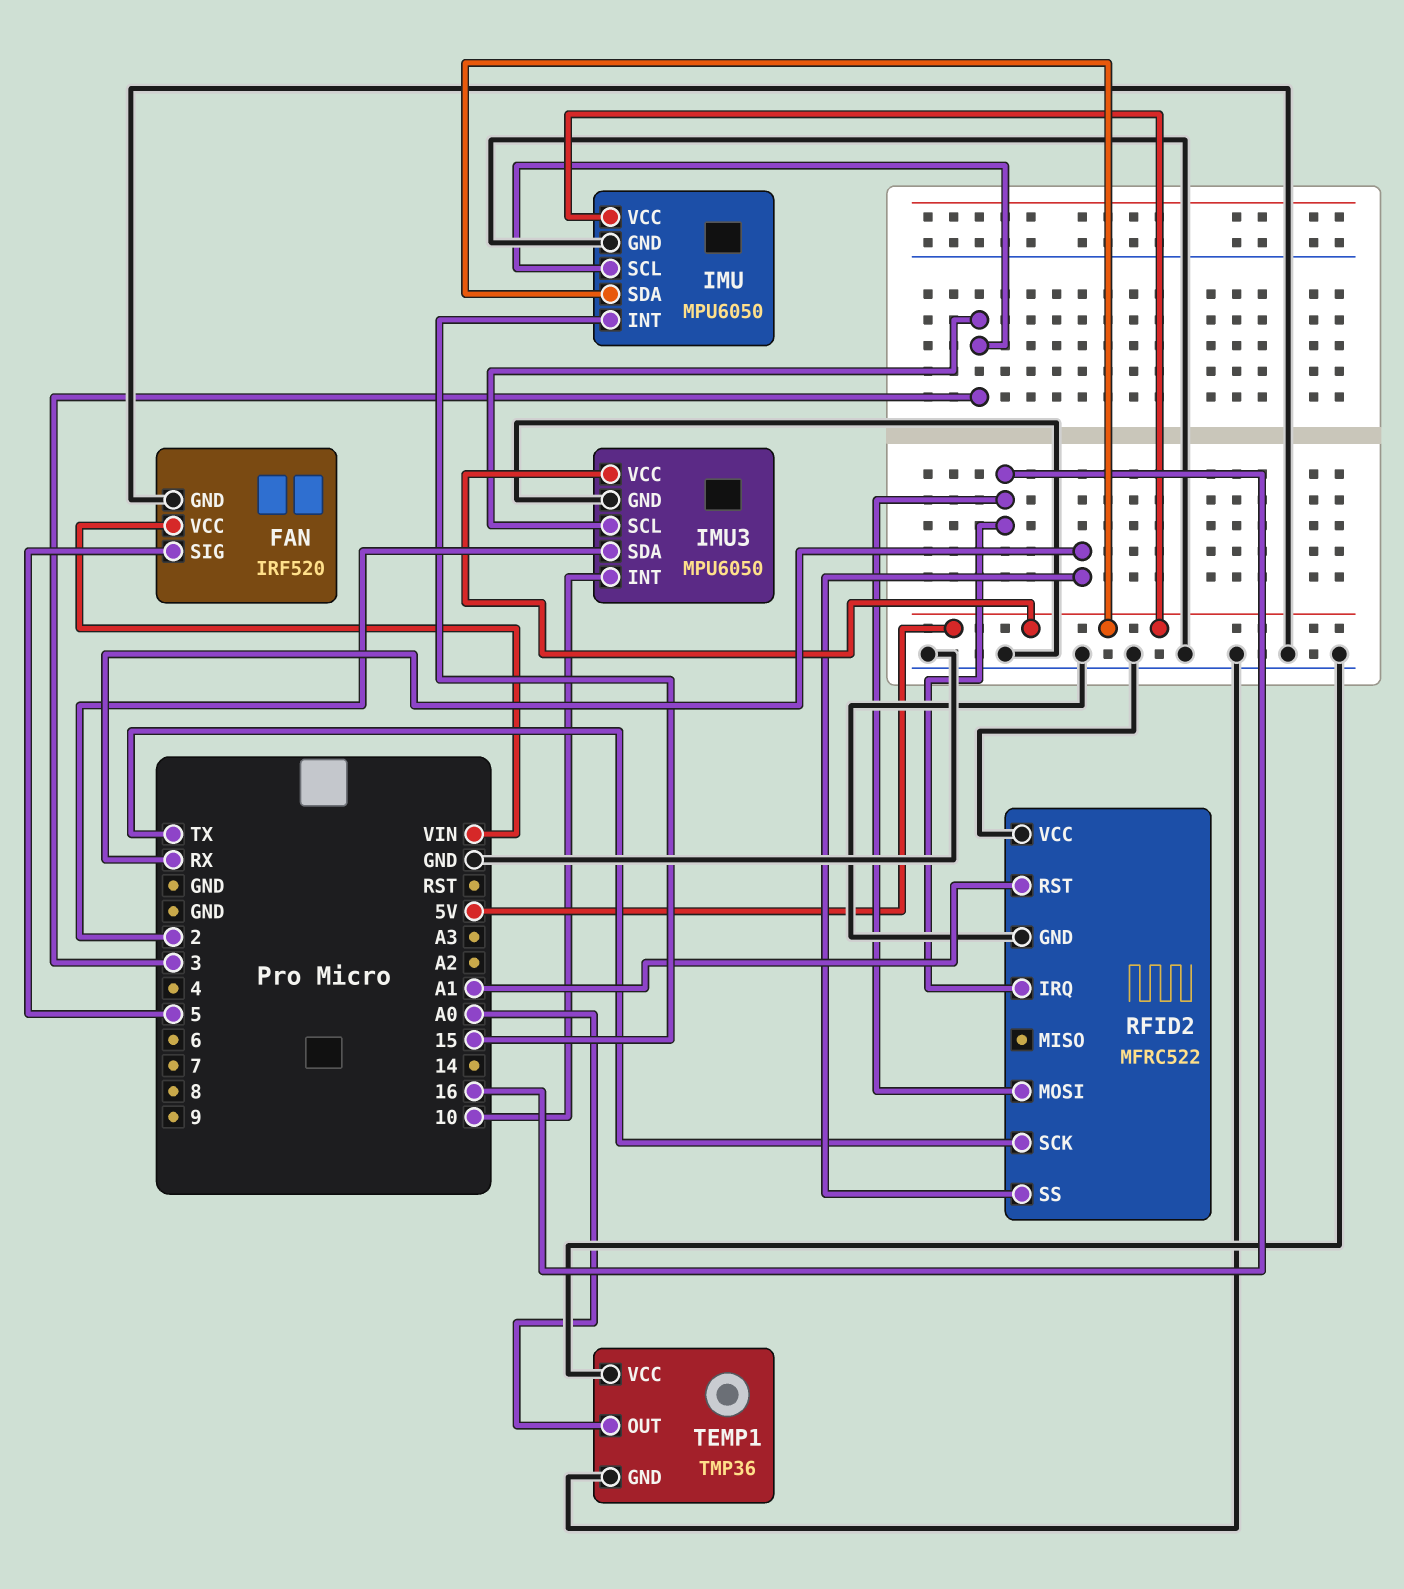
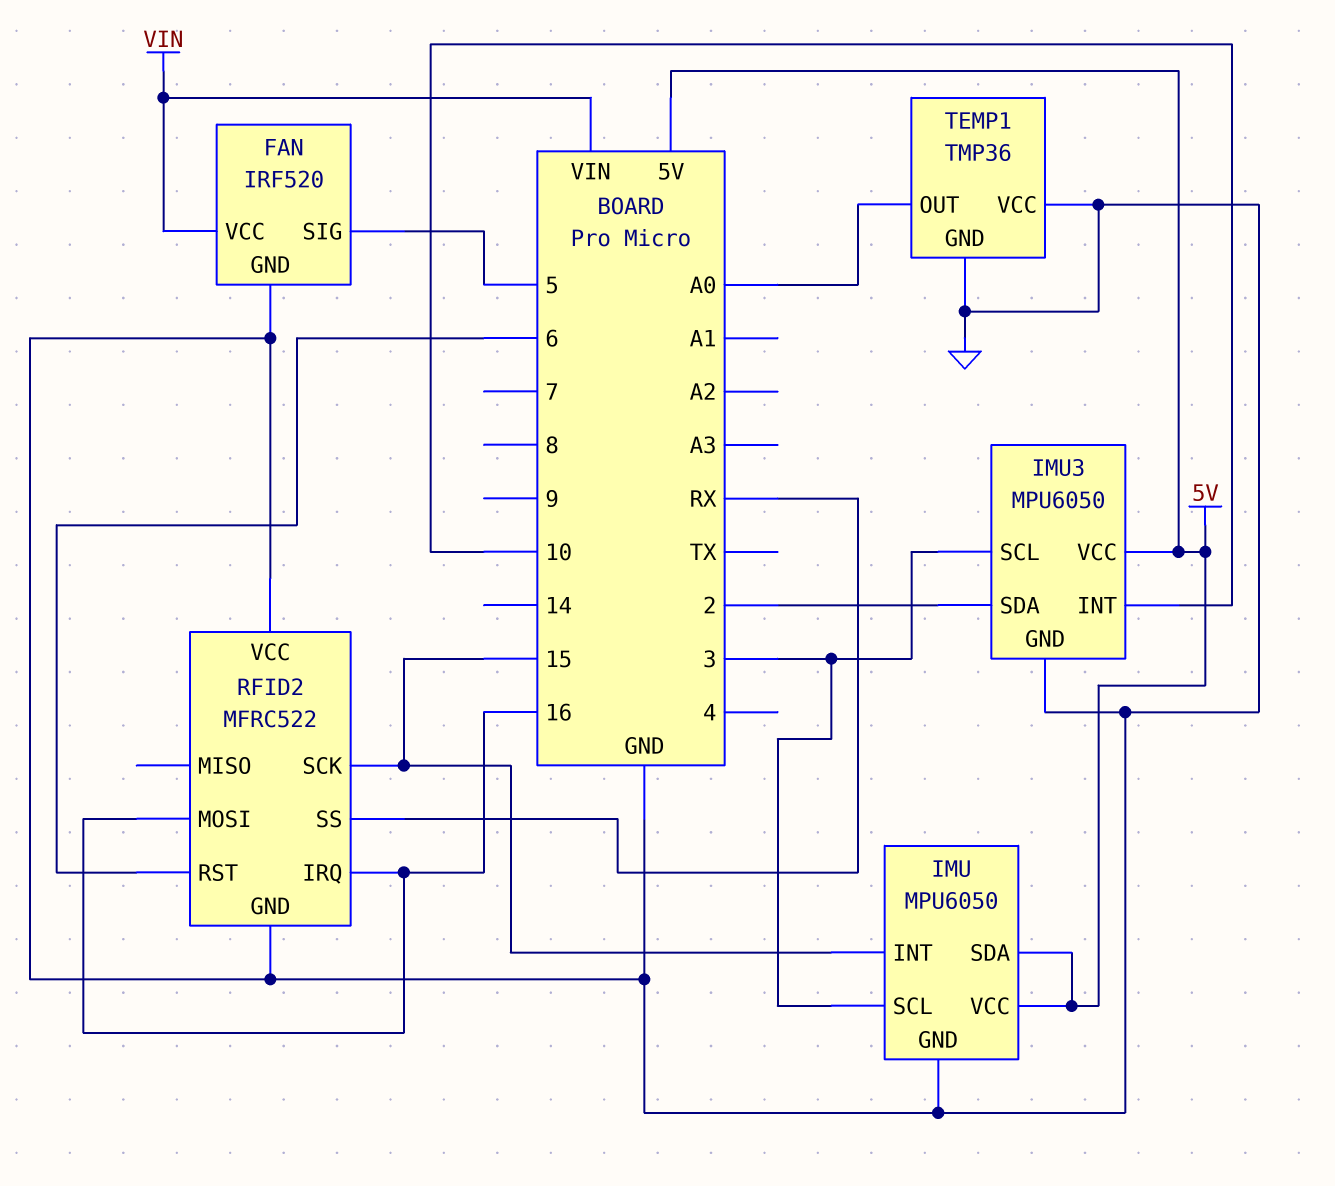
RFID2 pin RST: A1 -> 6
RFID2 pin SCK: TX -> 15

